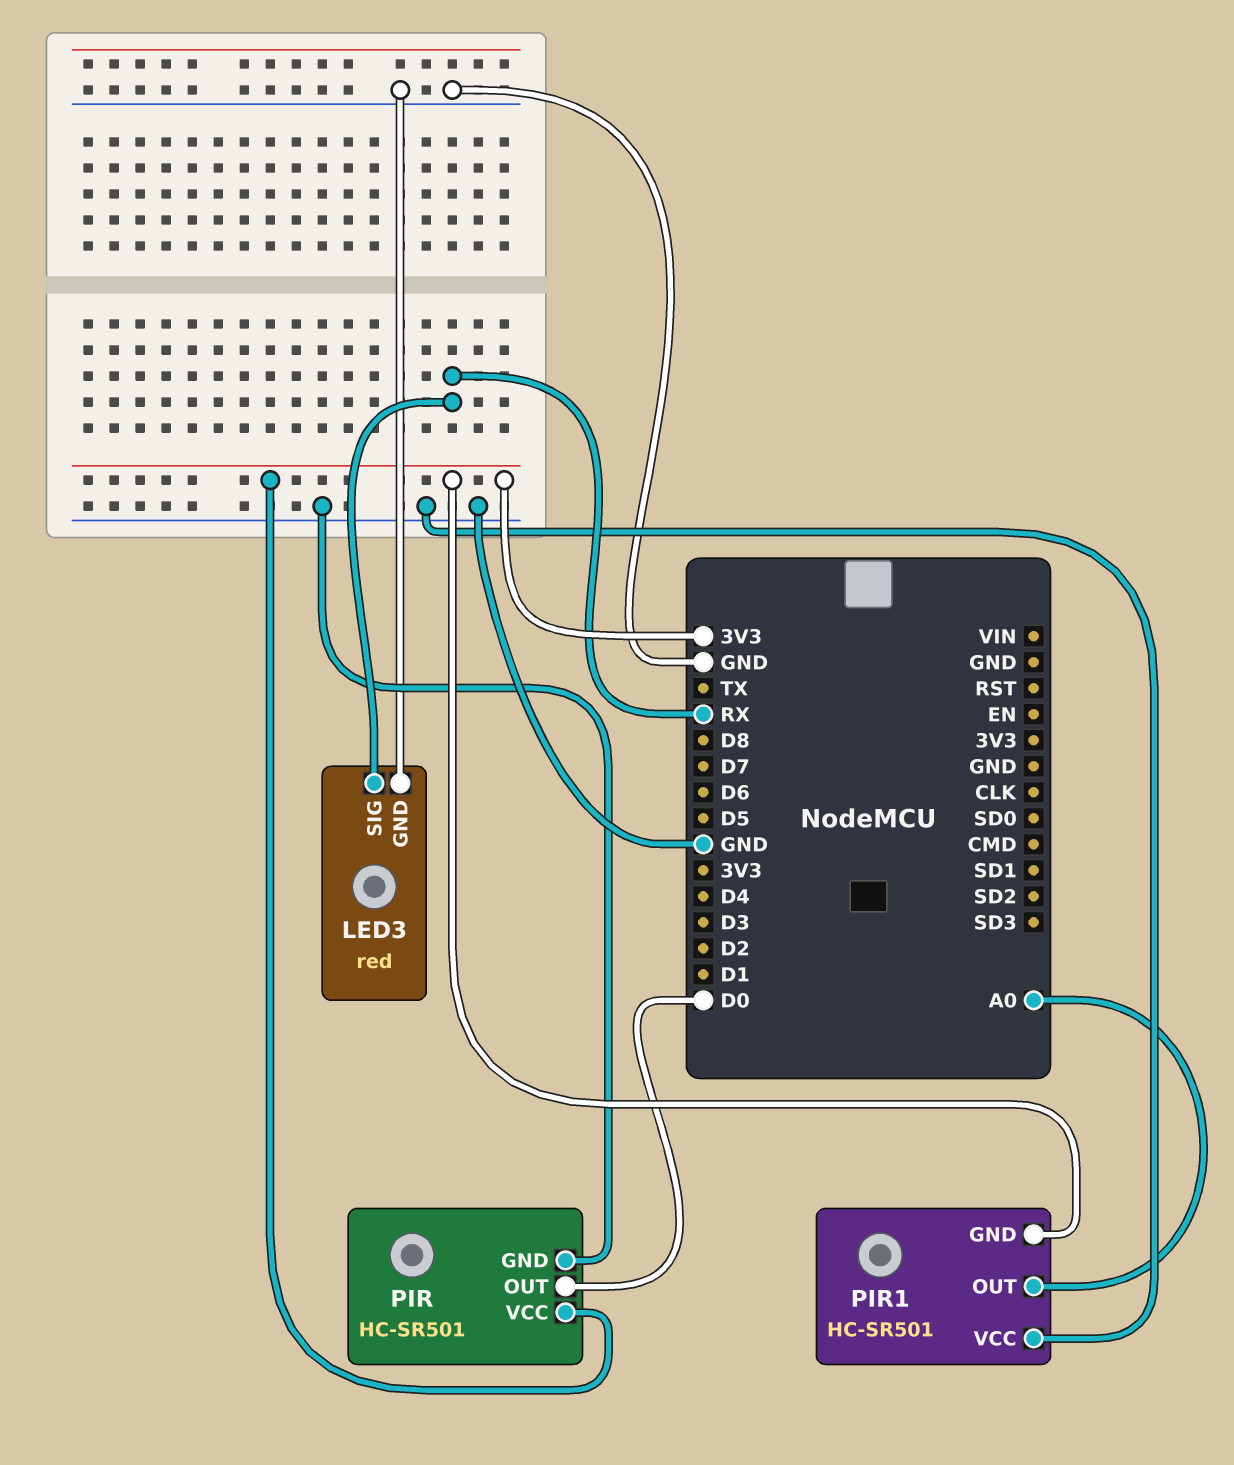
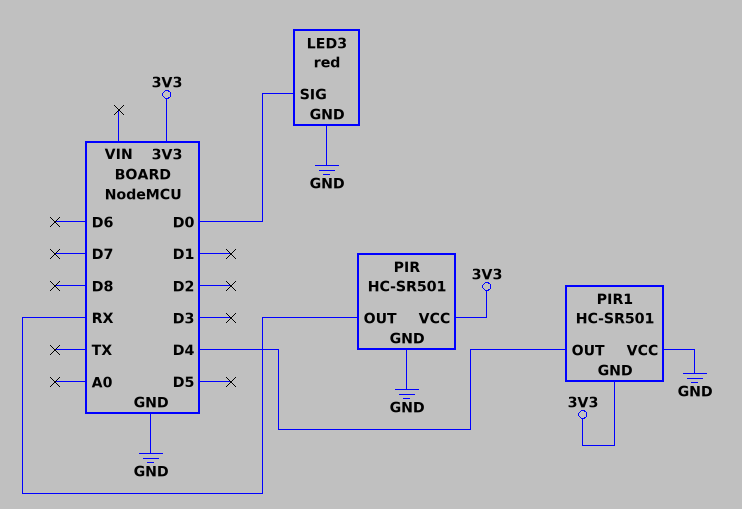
LED3 pin SIG: RX -> D0
PIR pin OUT: D0 -> RX
PIR1 pin OUT: A0 -> D4

